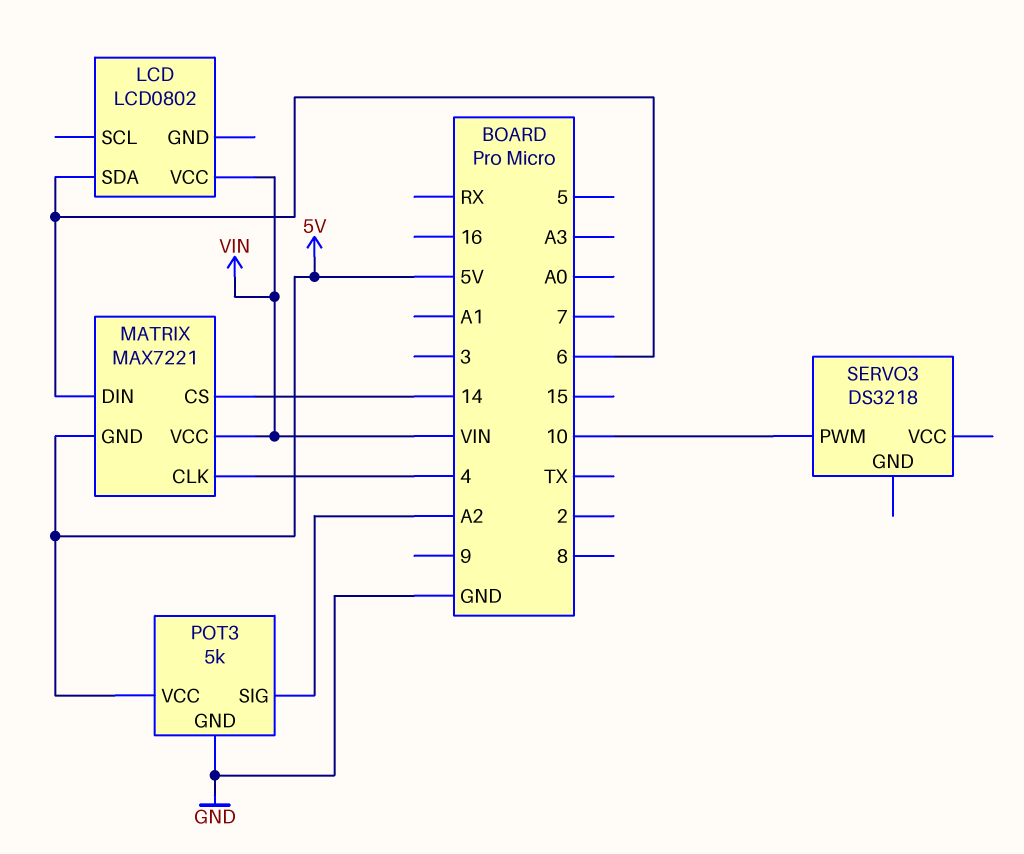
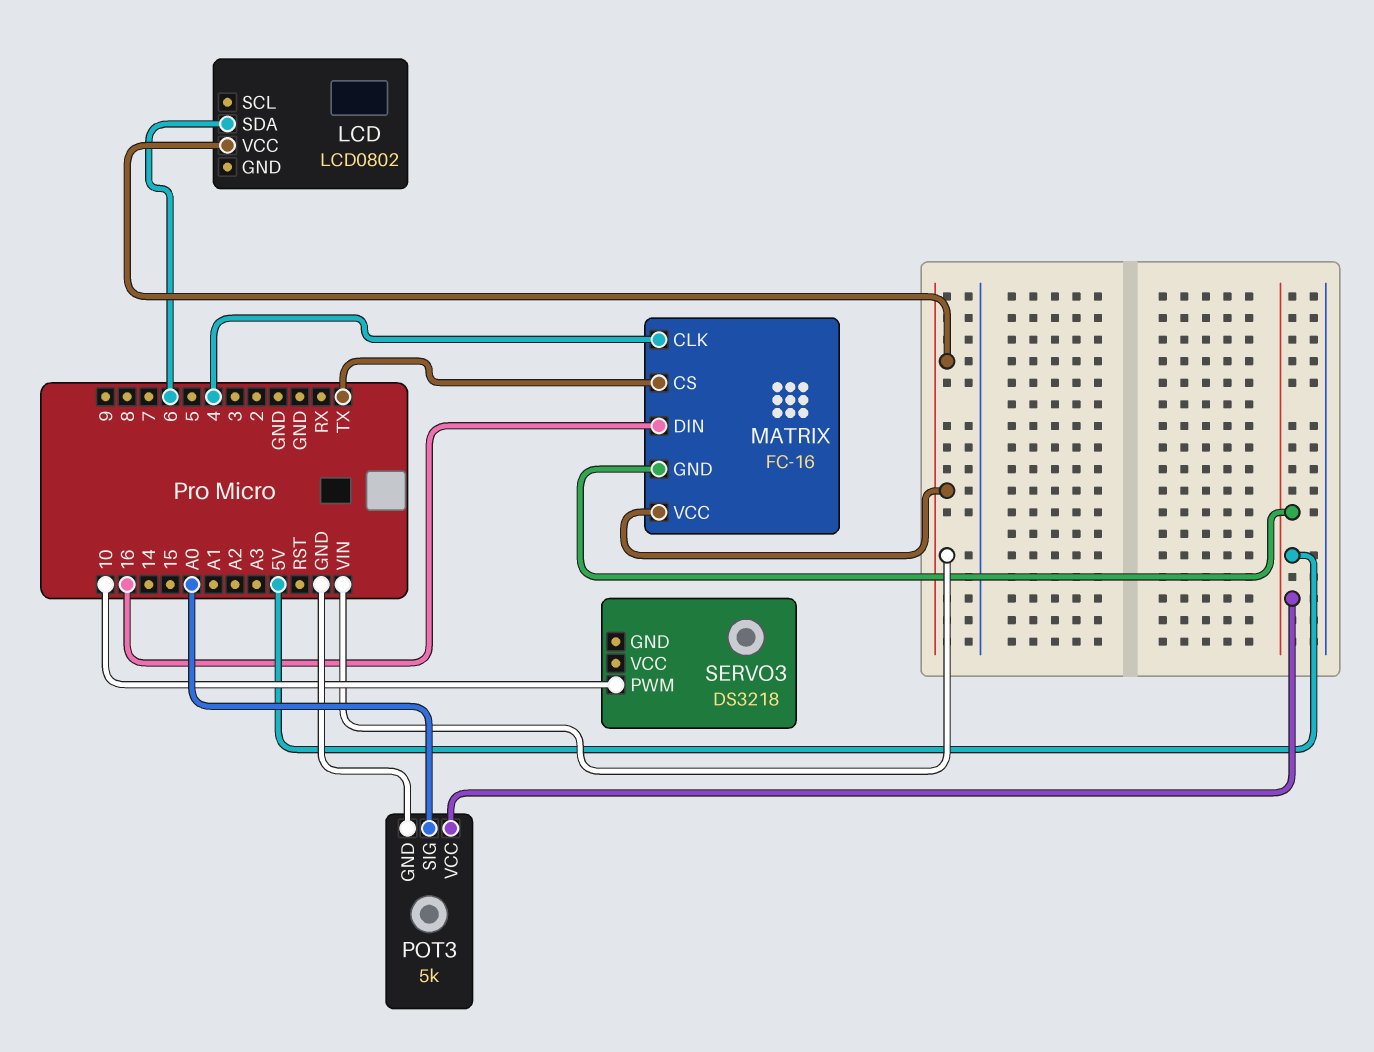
MATRIX: MAX7221 -> FC-16
MATRIX pin CS: 14 -> TX
MATRIX pin DIN: 6 -> 16
POT3 pin SIG: A2 -> A0

